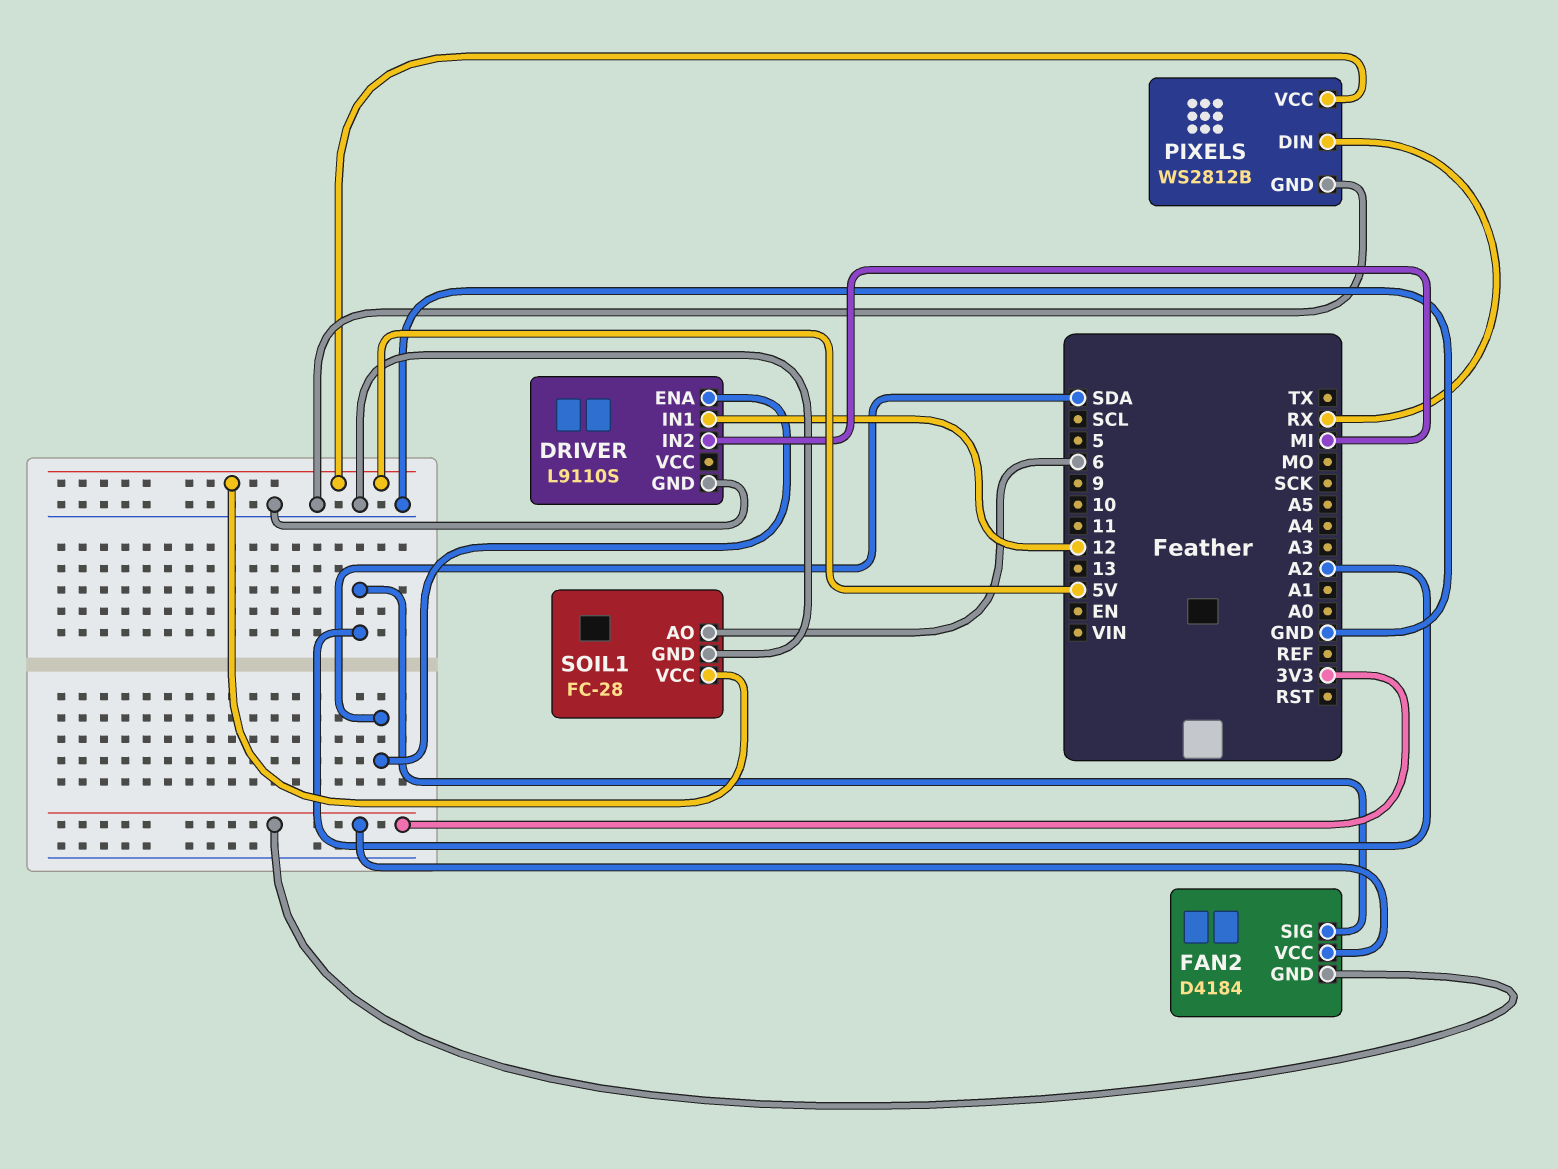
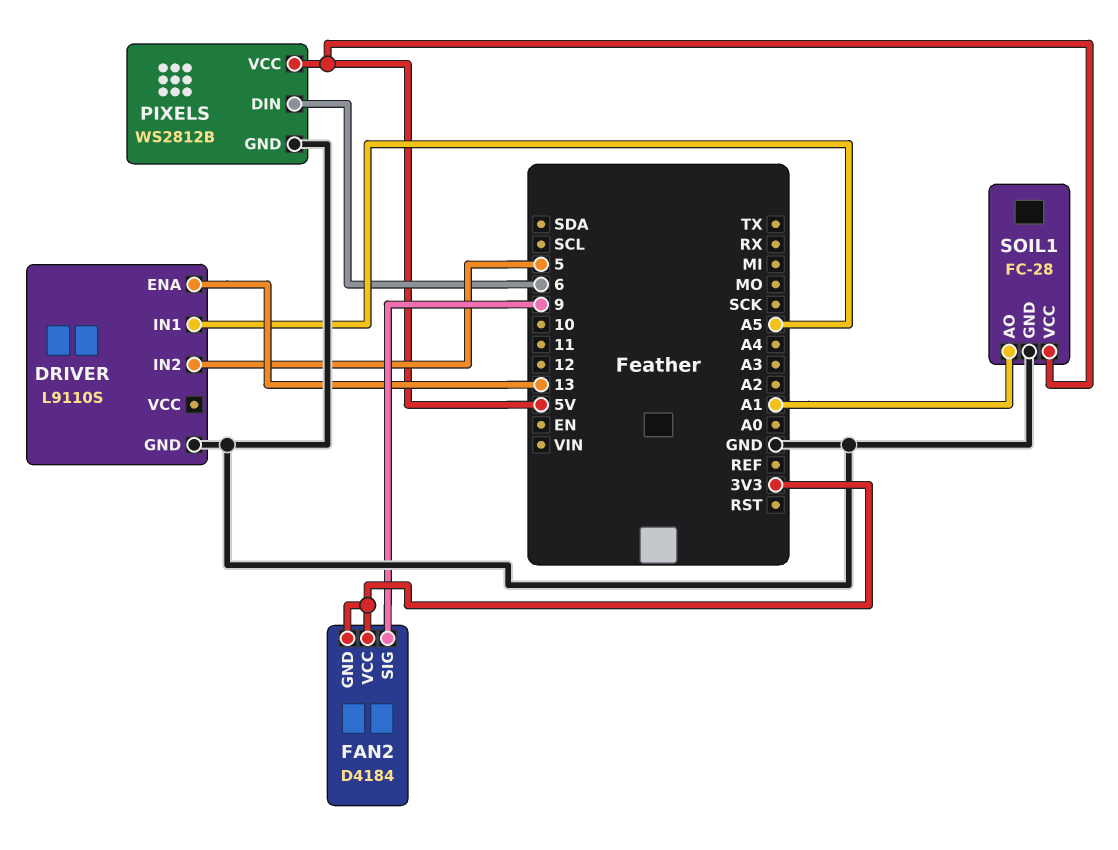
DRIVER pin ENA: SDA -> 13
DRIVER pin IN1: 12 -> A5
DRIVER pin IN2: MI -> 5
FAN2 pin SIG: A2 -> 9
PIXELS pin DIN: RX -> 6
SOIL1 pin AO: 6 -> A1

